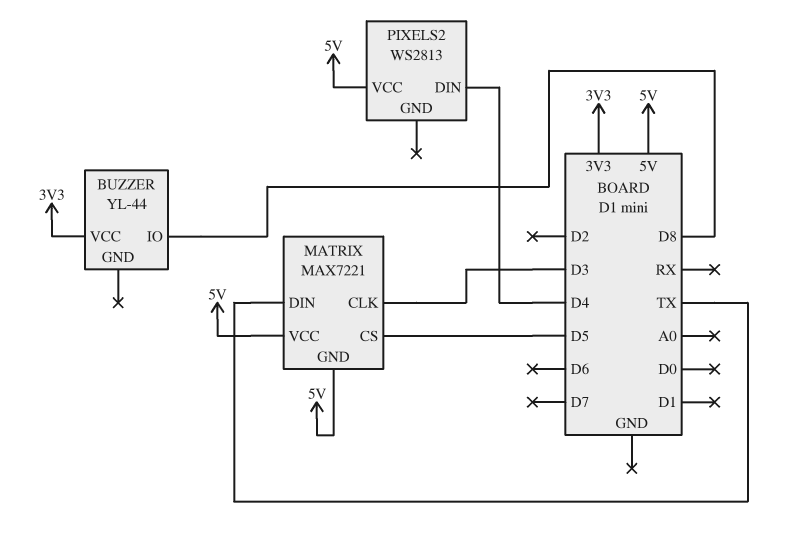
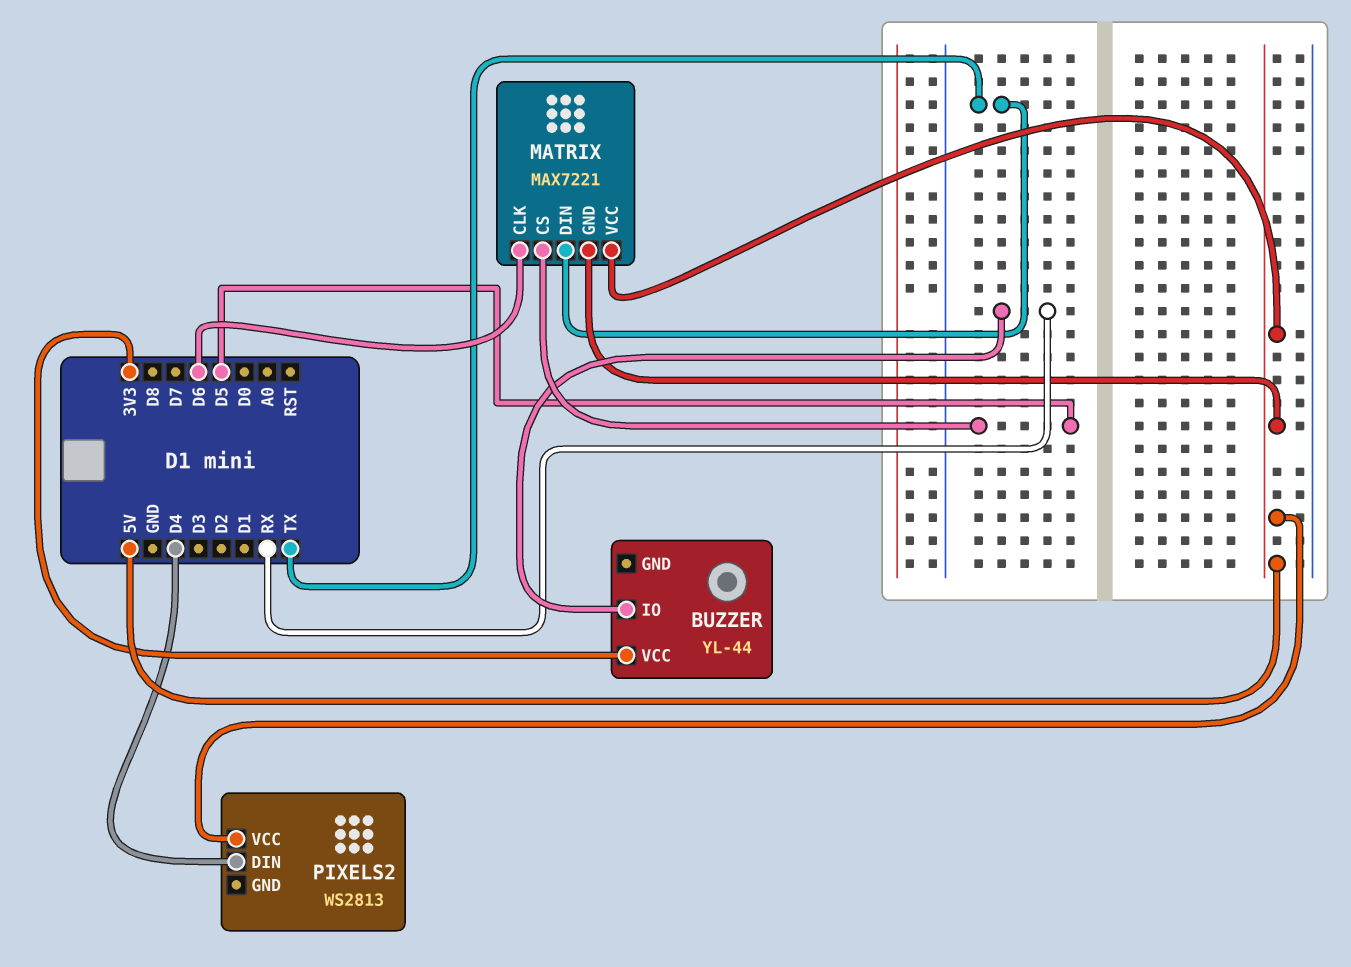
BUZZER pin IO: D8 -> RX
MATRIX pin CLK: D3 -> D6

